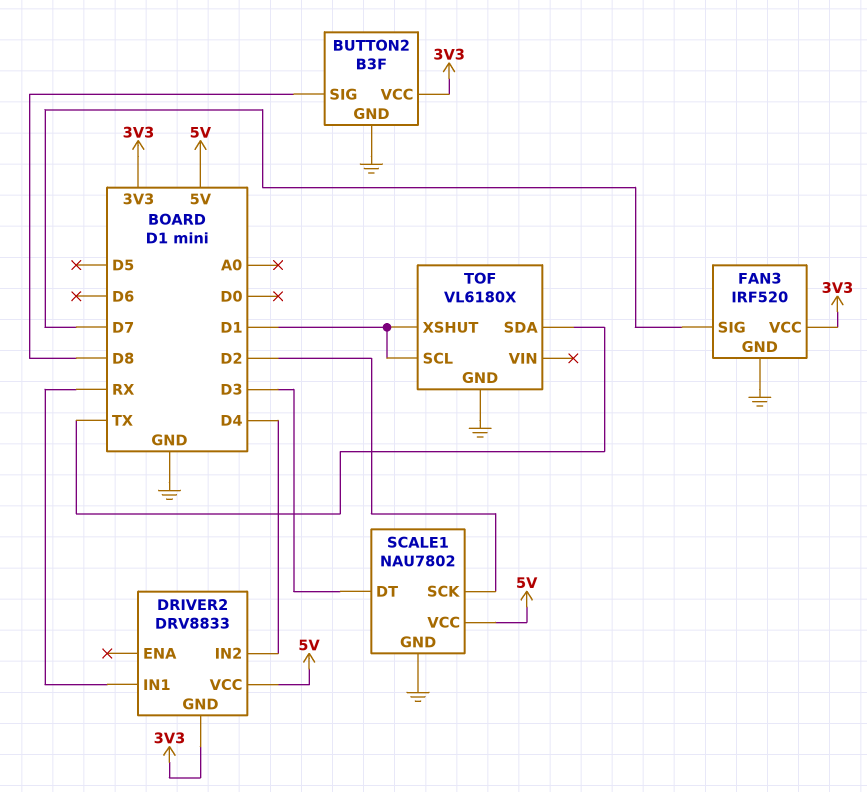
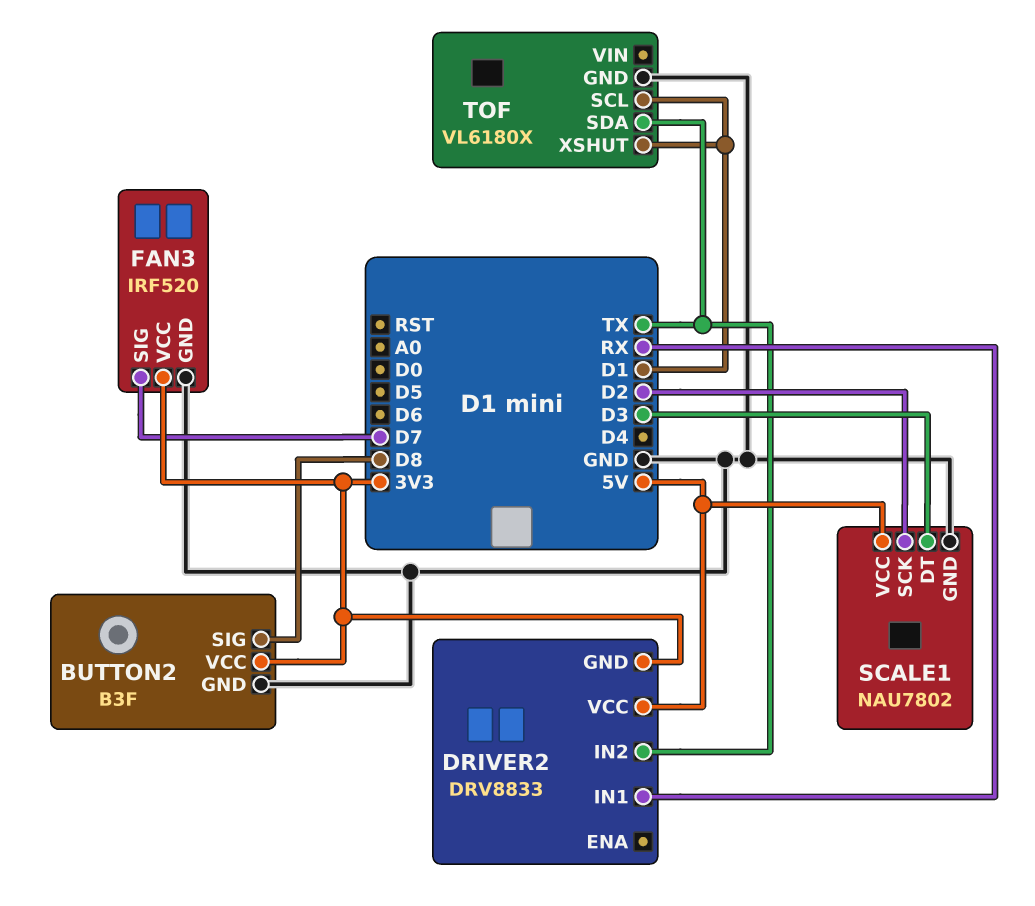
DRIVER2 pin IN2: D4 -> TX

